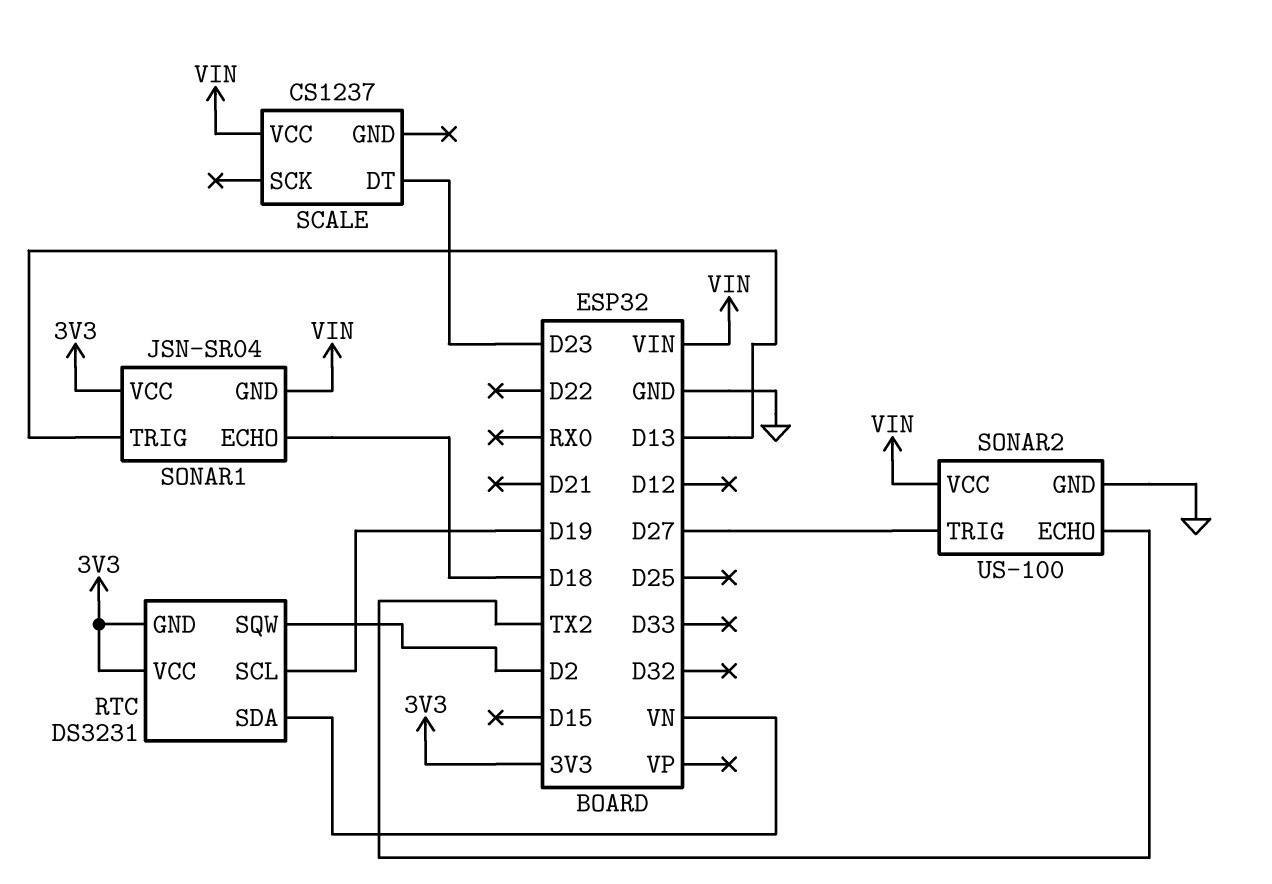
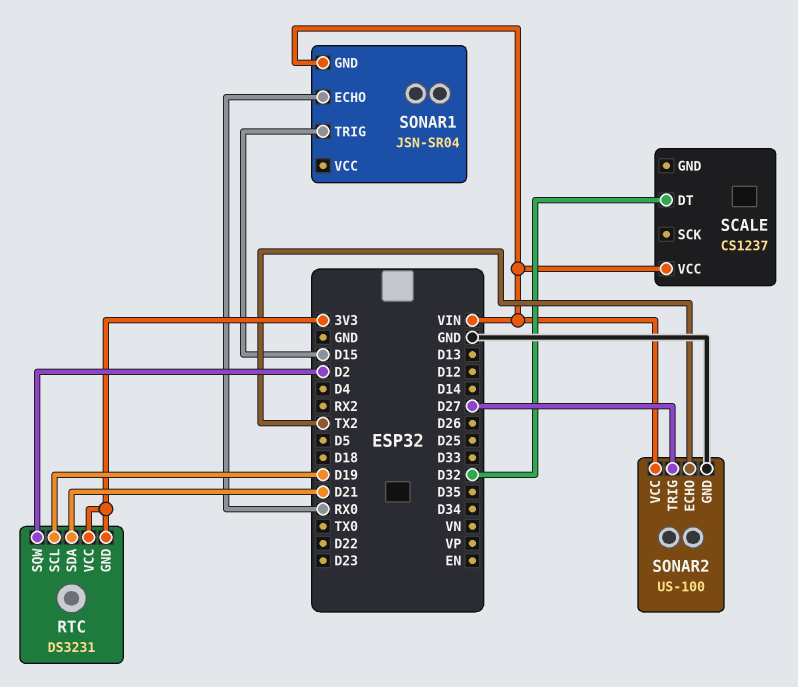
RTC pin SDA: VN -> D21
SCALE pin DT: D23 -> D32
SONAR1 pin ECHO: D18 -> RX0
SONAR1 pin TRIG: D13 -> D15
SONAR1 pin VCC: 3V3 -> none

